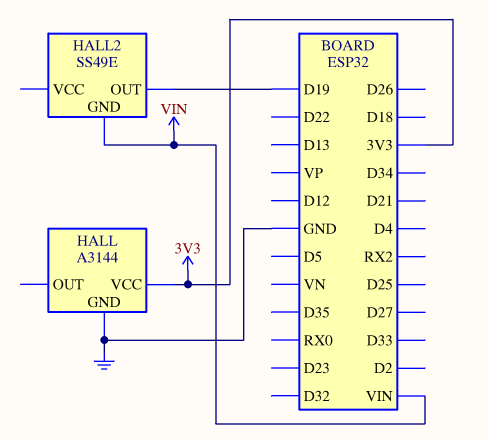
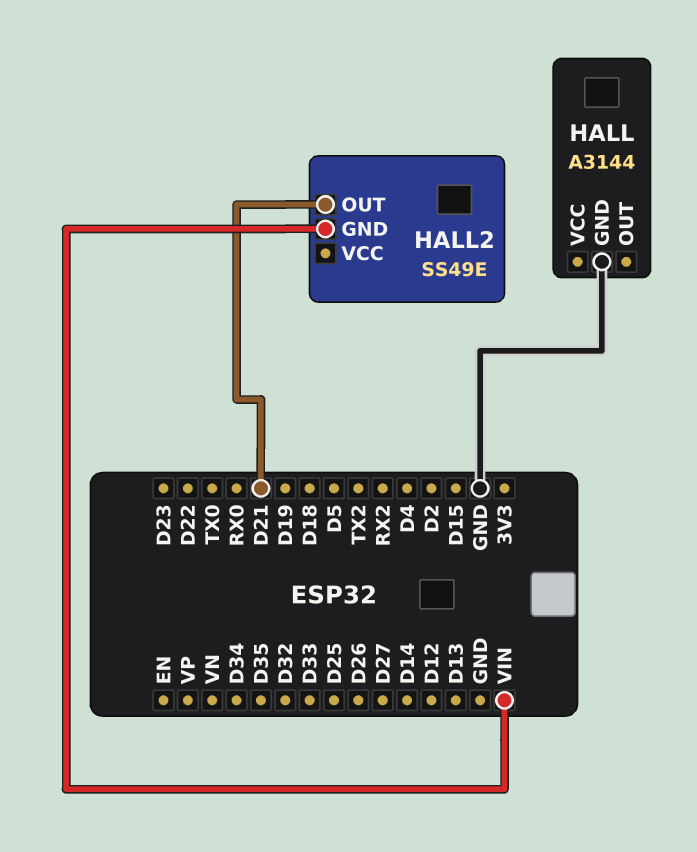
HALL pin VCC: 3V3 -> none
HALL2 pin OUT: D19 -> D21

